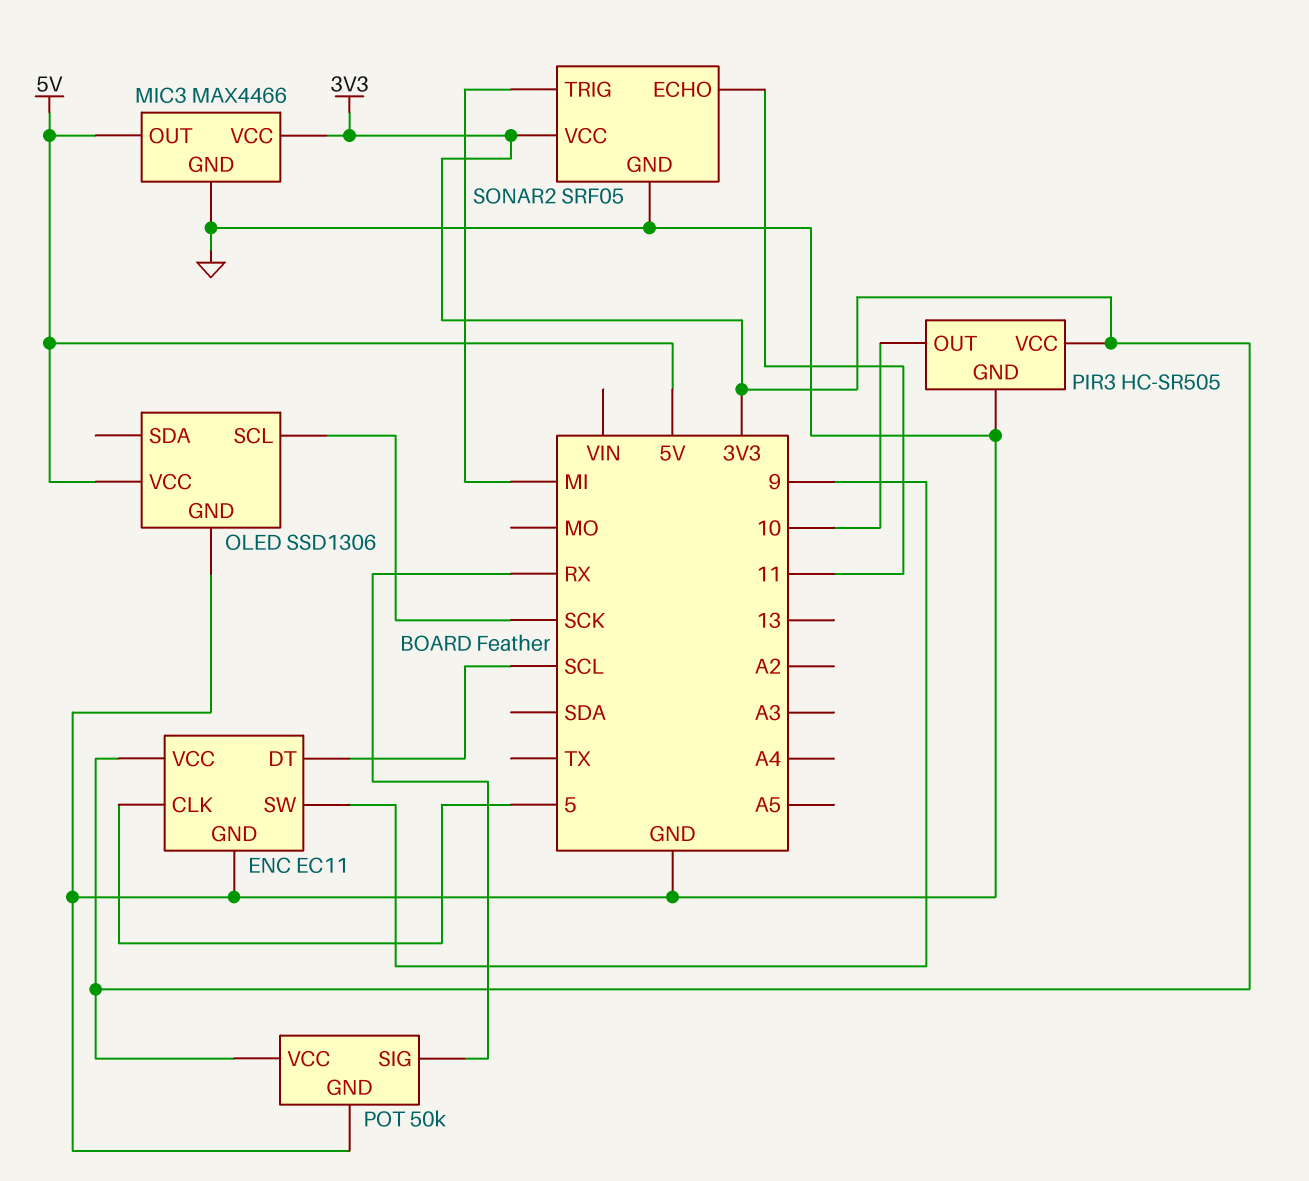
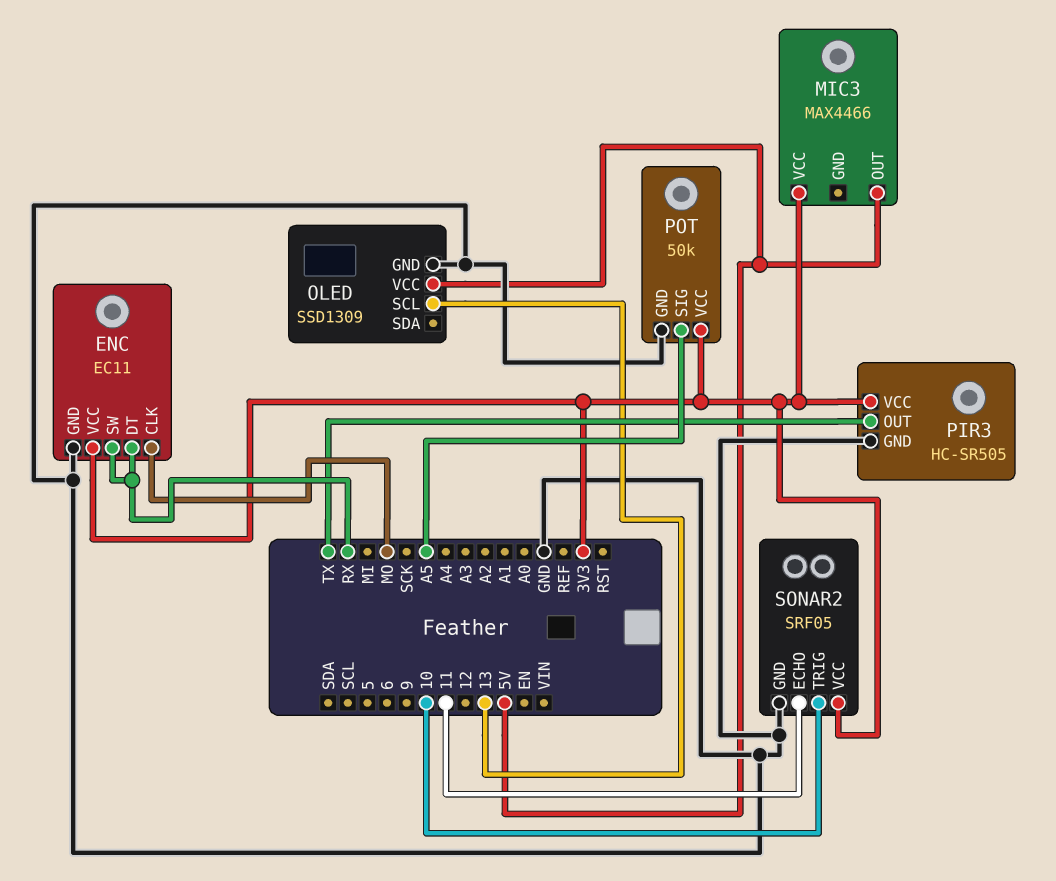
ENC pin CLK: 5 -> MO
ENC pin DT: SCL -> RX
ENC pin SW: 9 -> RX
MIC3 pin GND: GND -> none
OLED: SSD1306 -> SSD1309
OLED pin SCL: SCK -> 13
PIR3 pin OUT: 10 -> TX
POT pin SIG: RX -> A5
SONAR2 pin TRIG: MI -> 10

